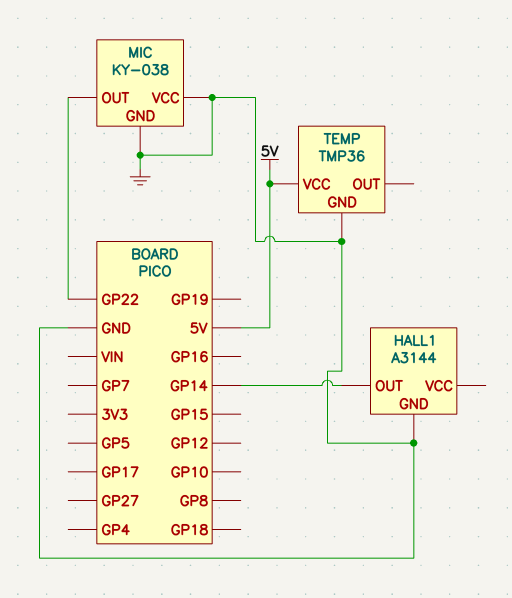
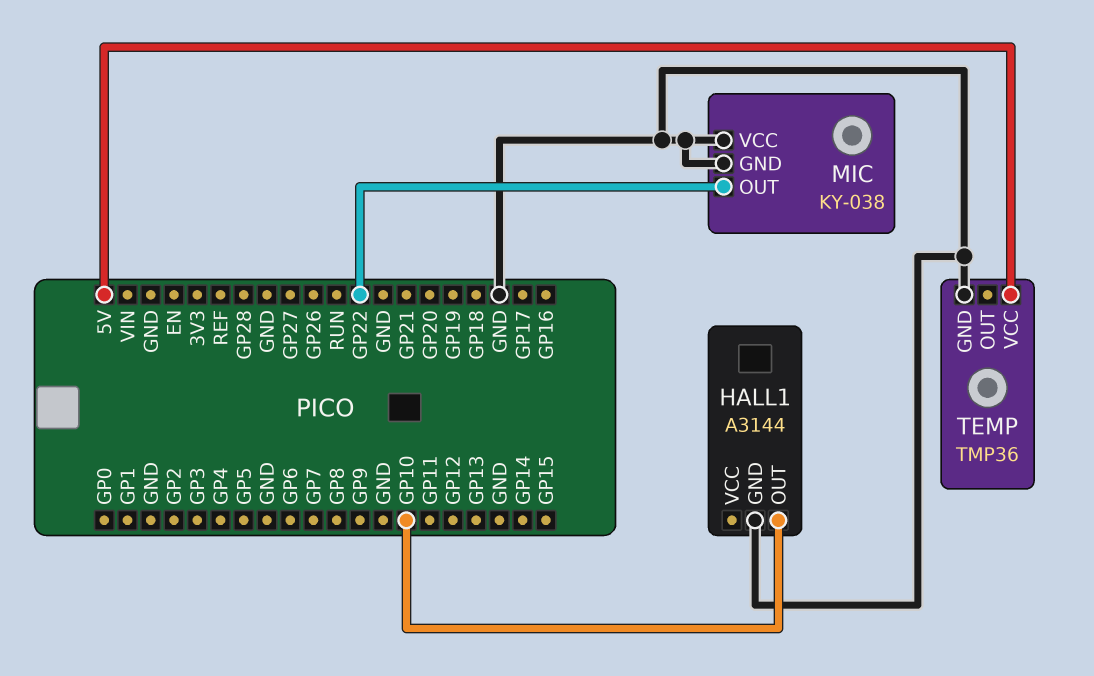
HALL1 pin OUT: GP14 -> GP10

